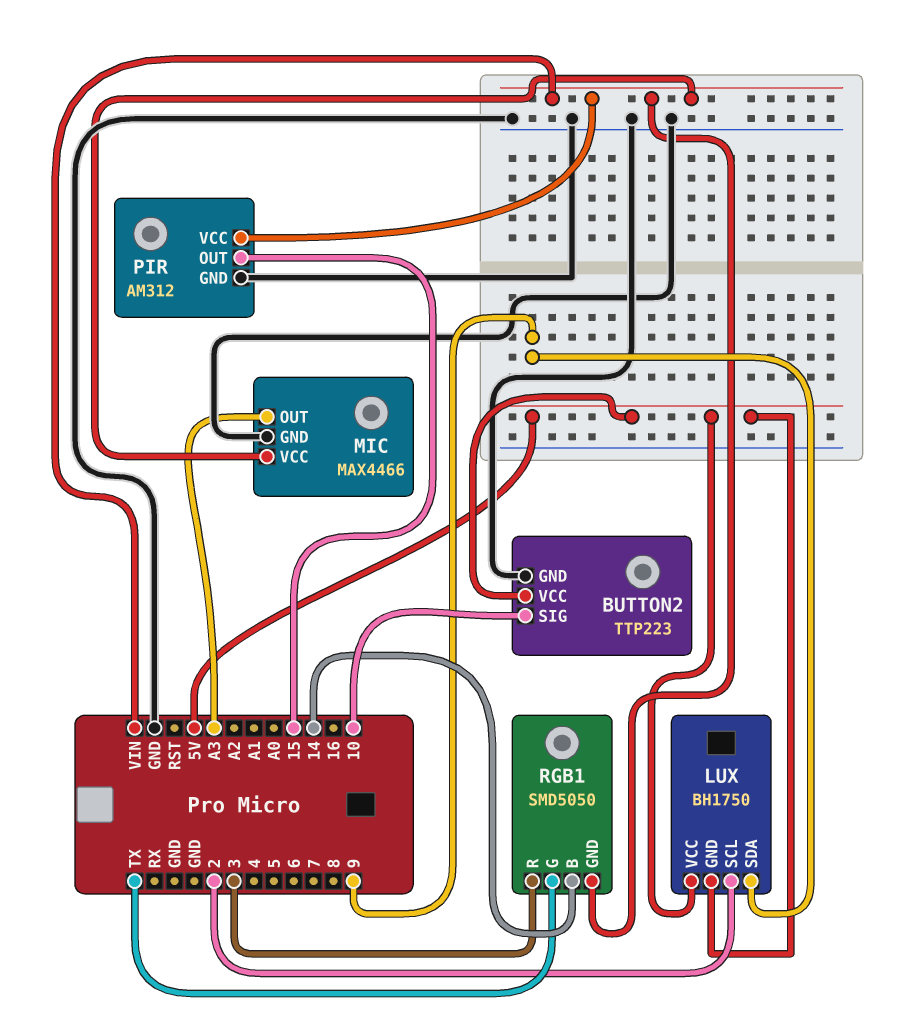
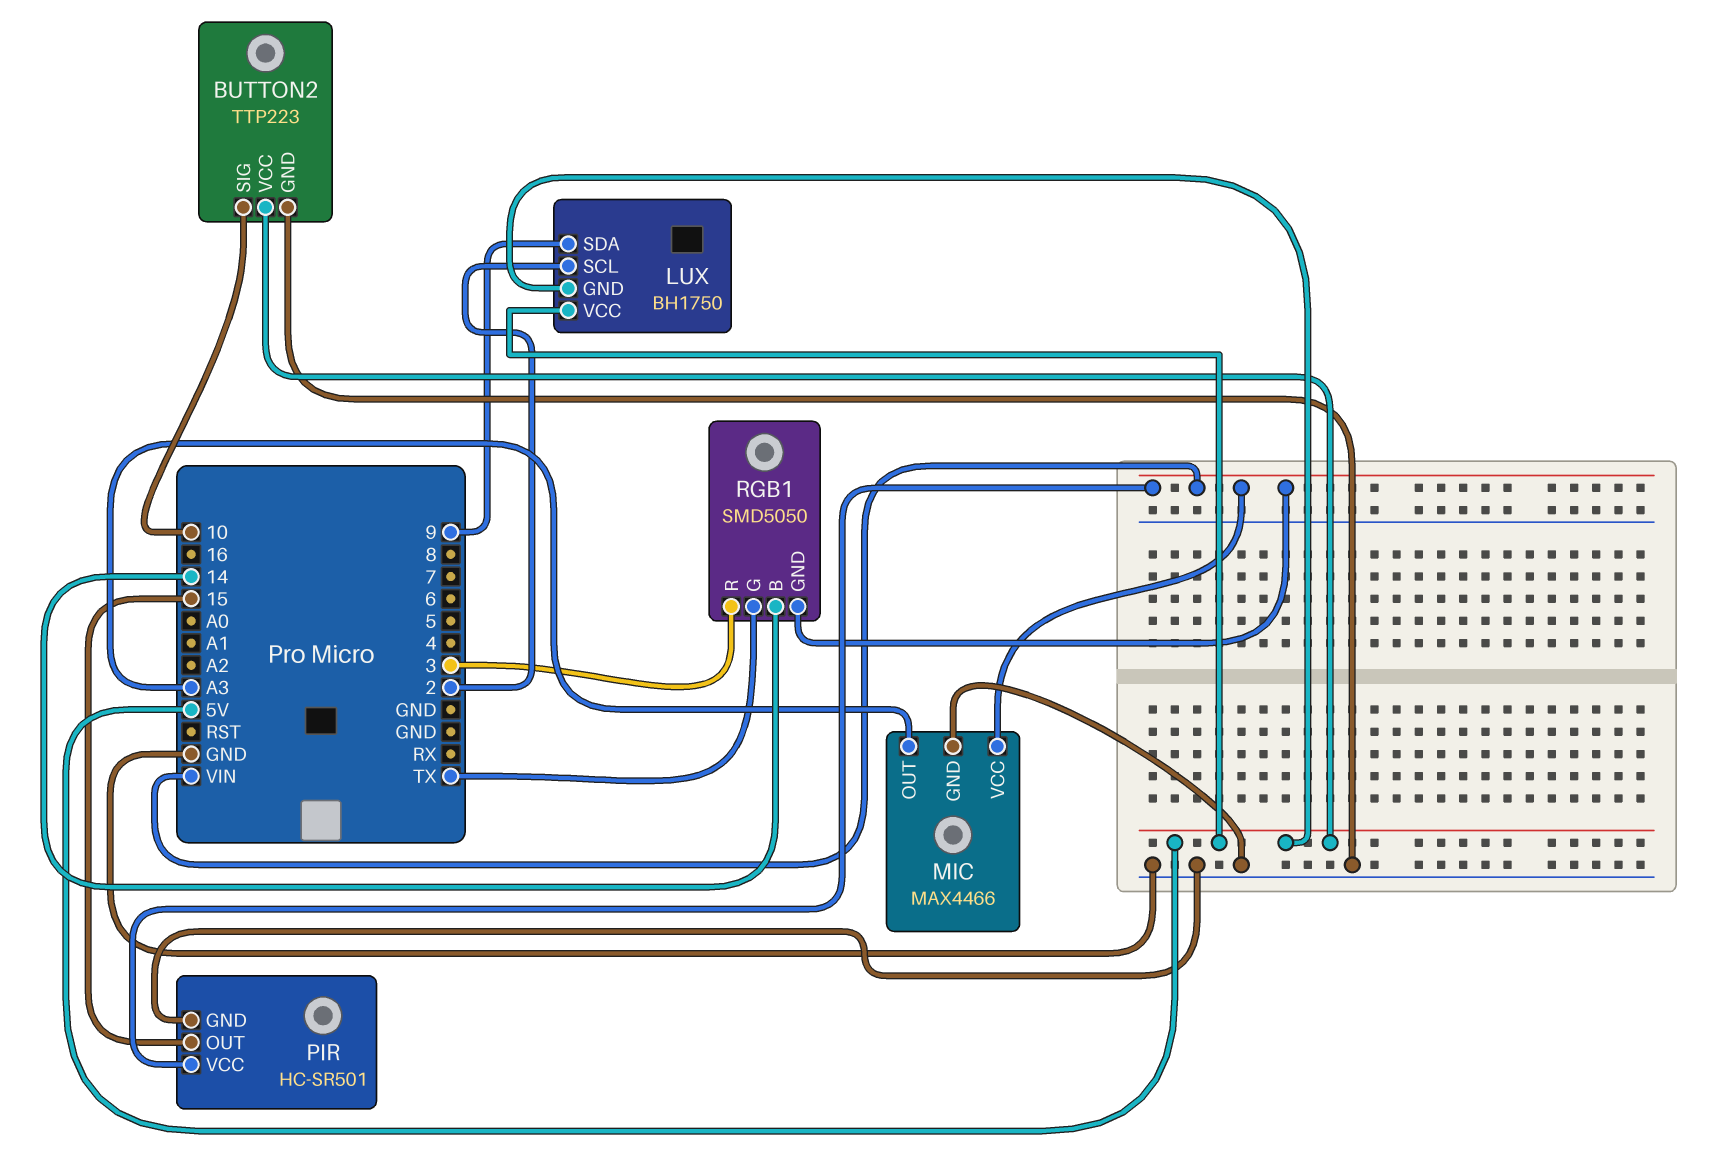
PIR: AM312 -> HC-SR501

